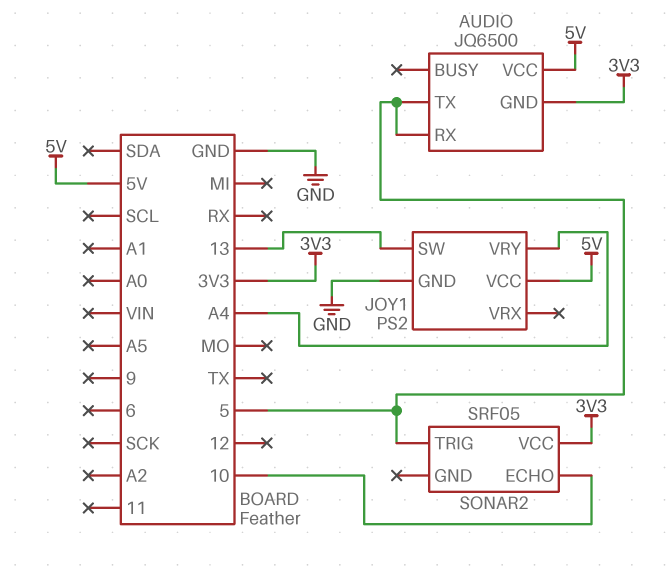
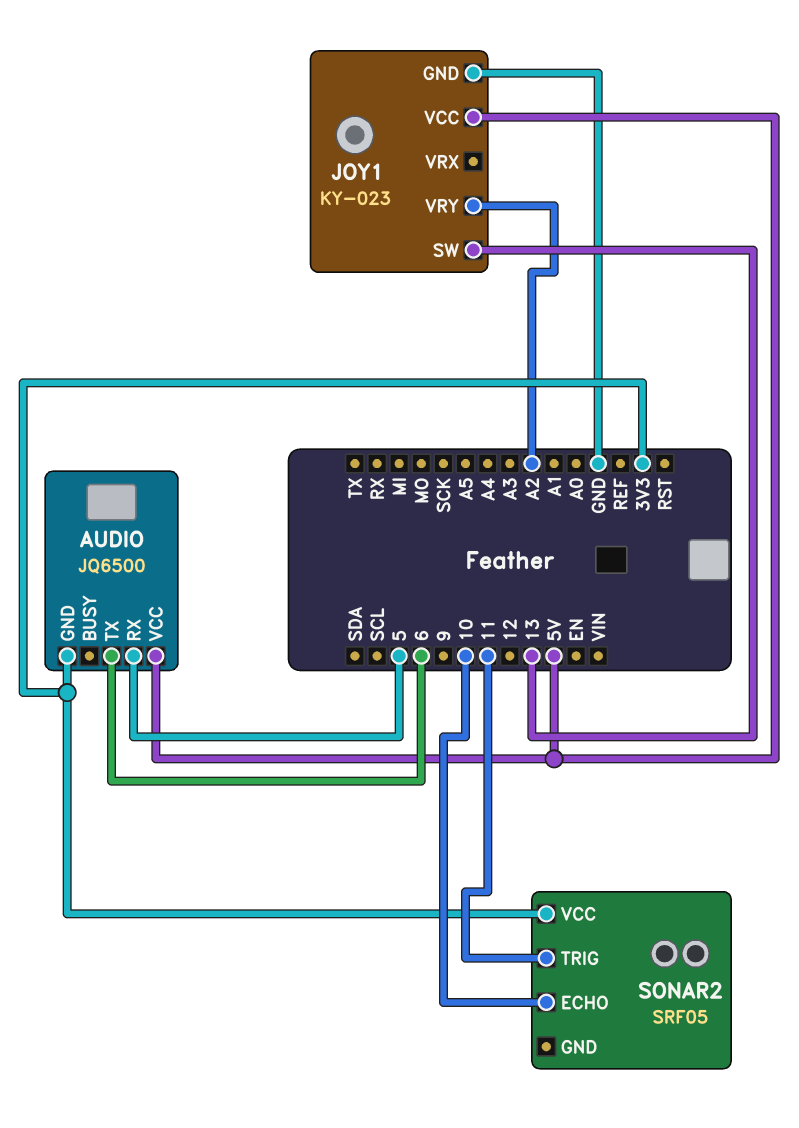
AUDIO pin TX: 5 -> 6
JOY1: PS2 -> KY-023
JOY1 pin VRY: A4 -> A2
SONAR2 pin TRIG: 5 -> 11

